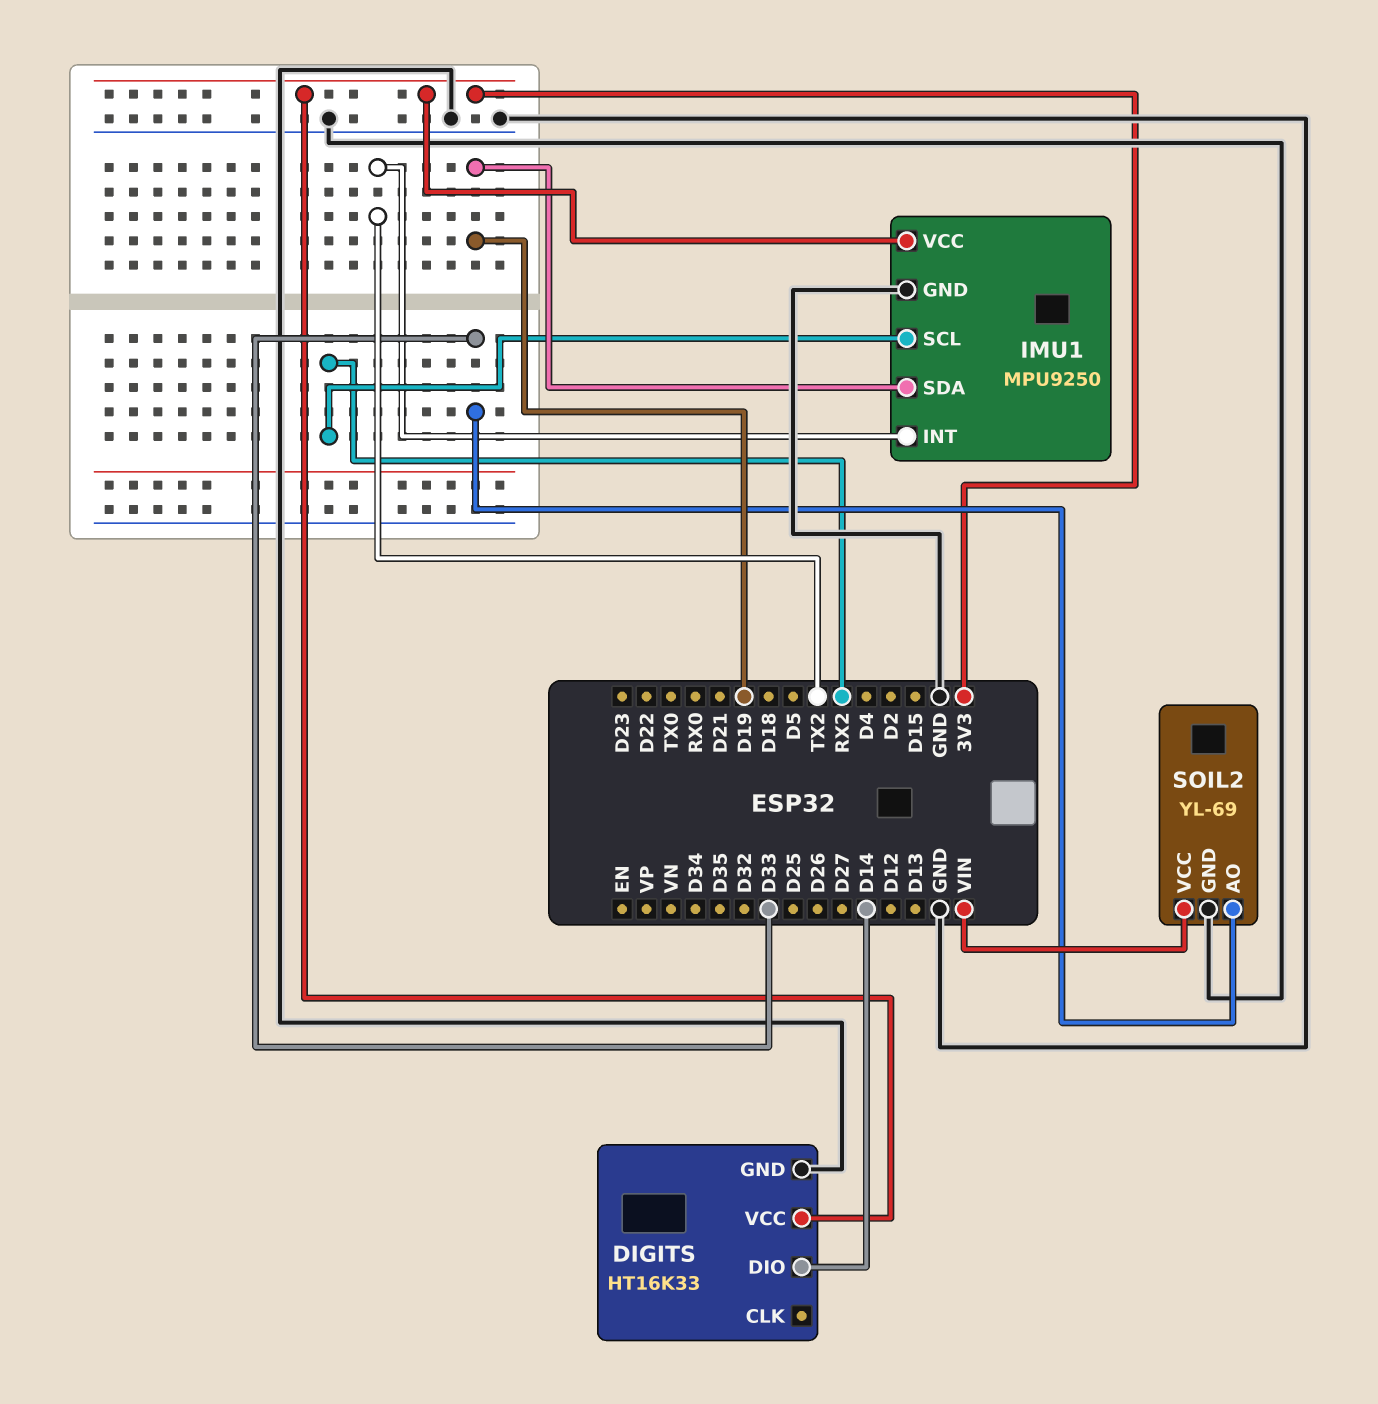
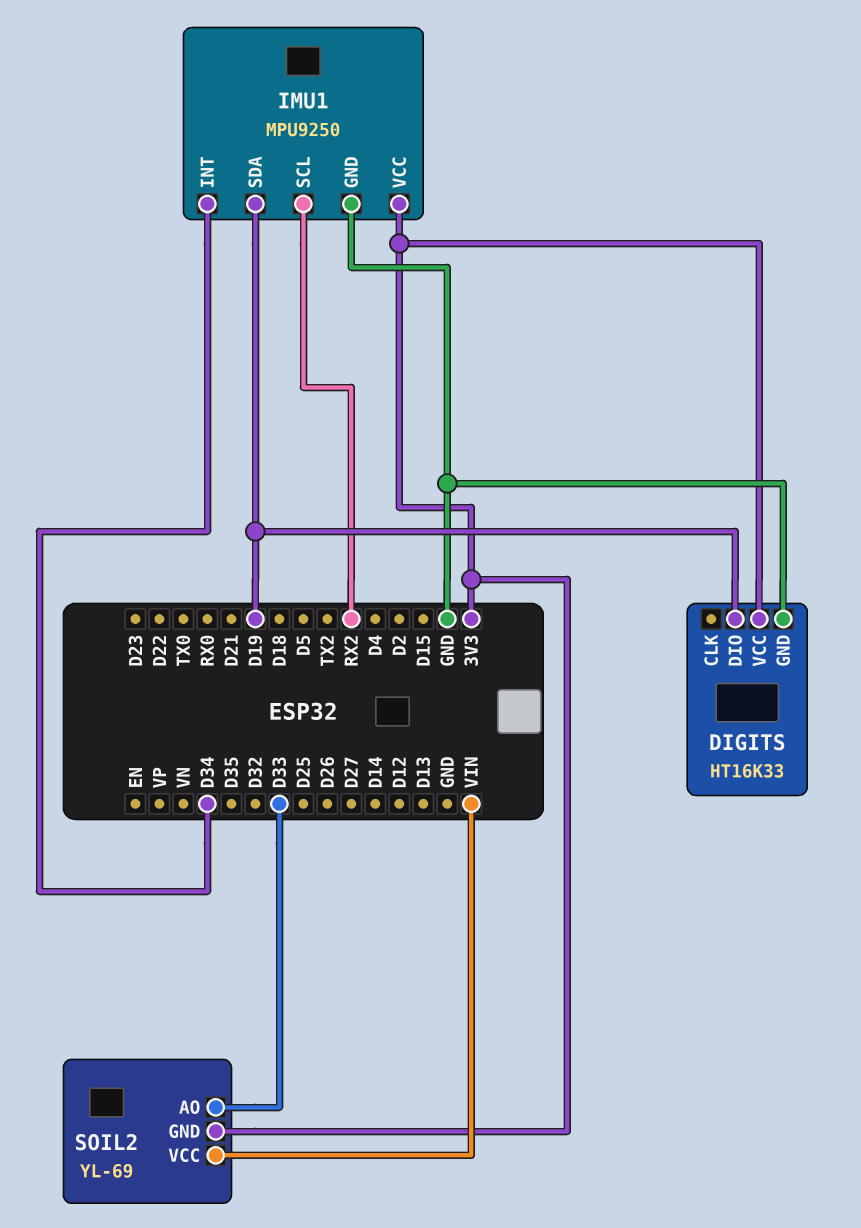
DIGITS pin DIO: D14 -> D19
IMU1 pin INT: TX2 -> D34
SOIL2 pin GND: GND -> 3V3

